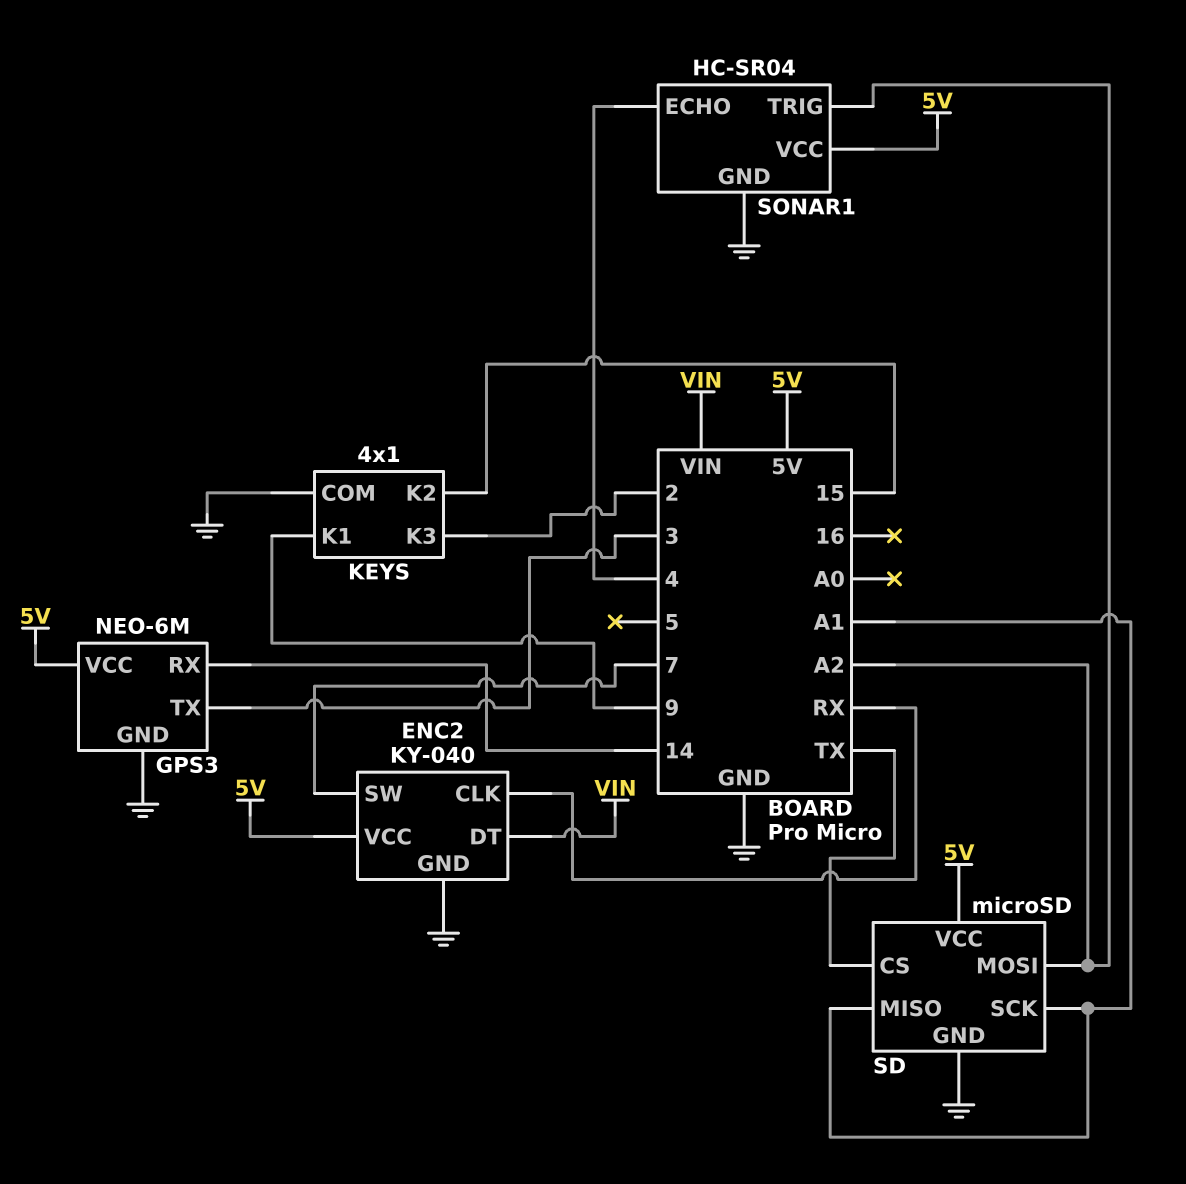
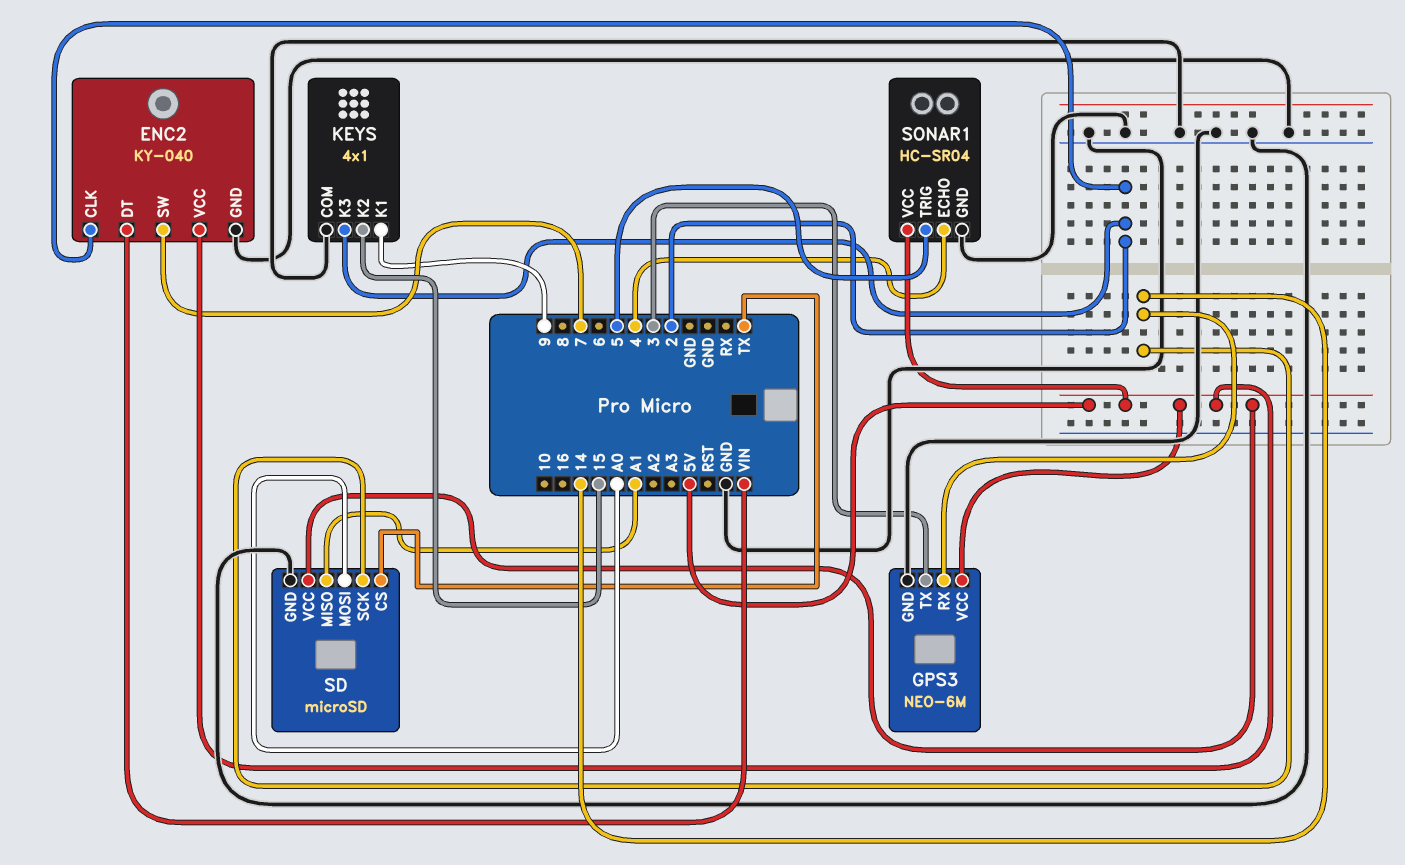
ENC2 pin CLK: RX -> 2
SD pin MOSI: A2 -> A0
SD pin SCK: A1 -> 14
SONAR1 pin TRIG: A2 -> 5

